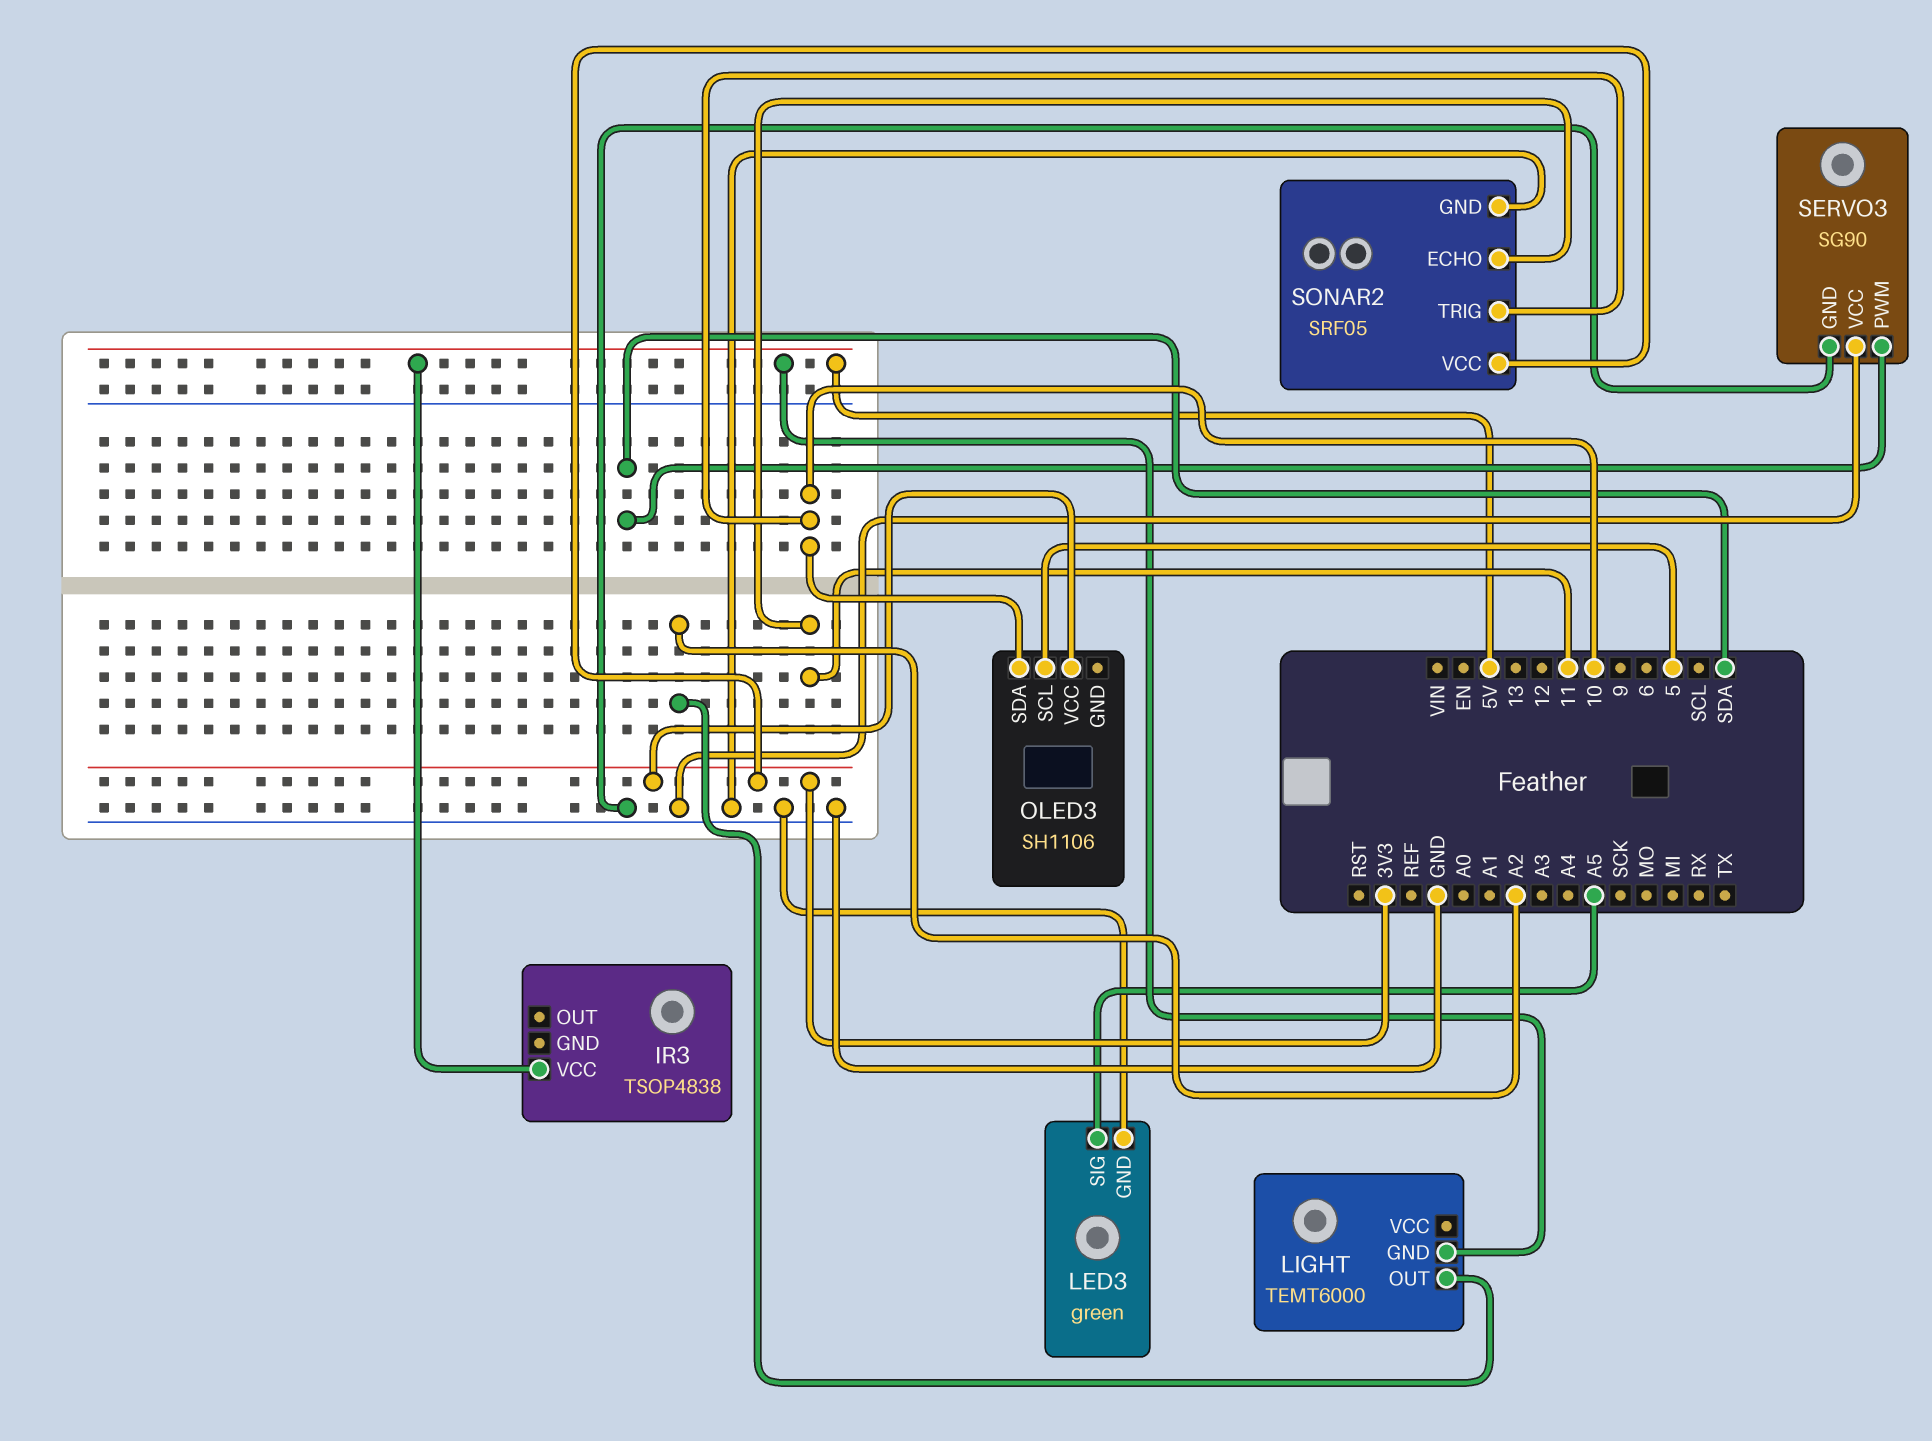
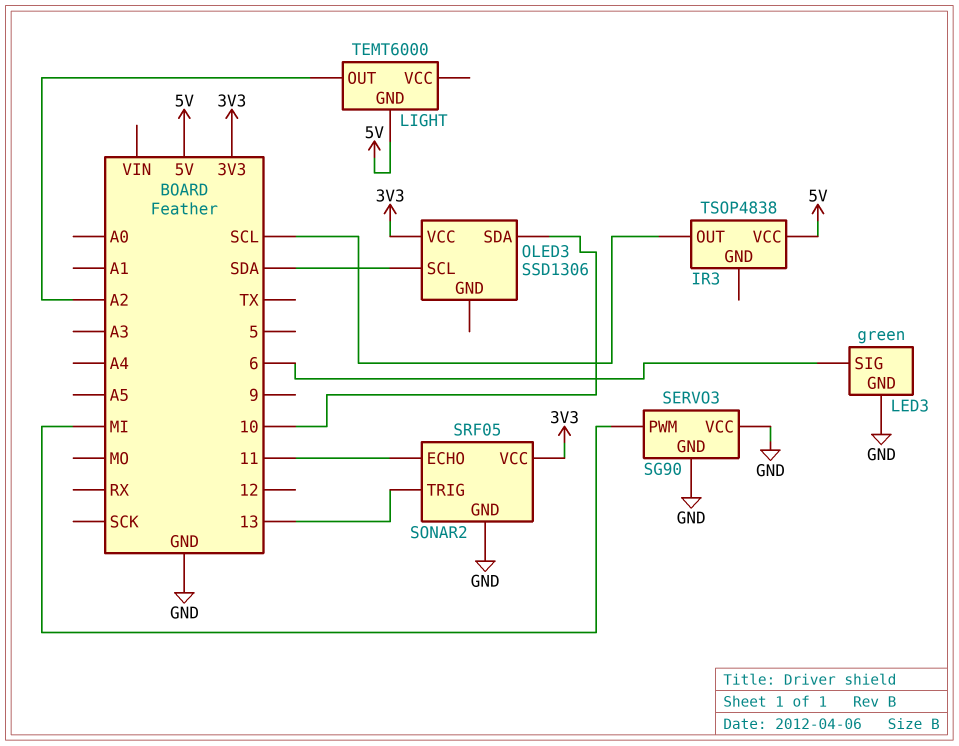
IR3 pin OUT: none -> SCL
LED3 pin SIG: A5 -> 6
OLED3: SH1106 -> SSD1306
OLED3 pin SCL: 5 -> SDA
SERVO3 pin PWM: SDA -> MI
SONAR2 pin TRIG: 10 -> 13

